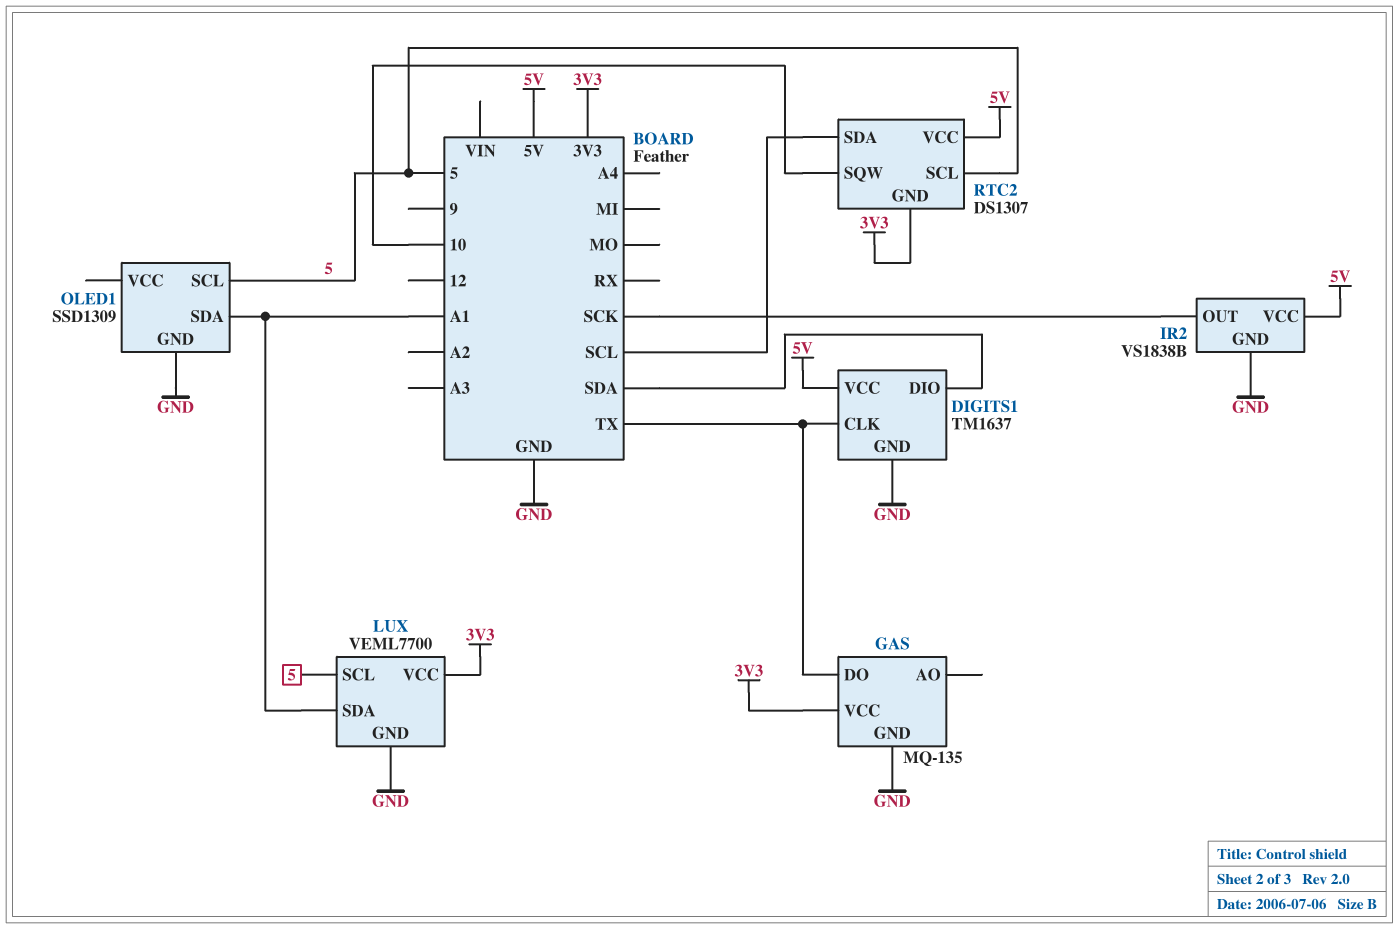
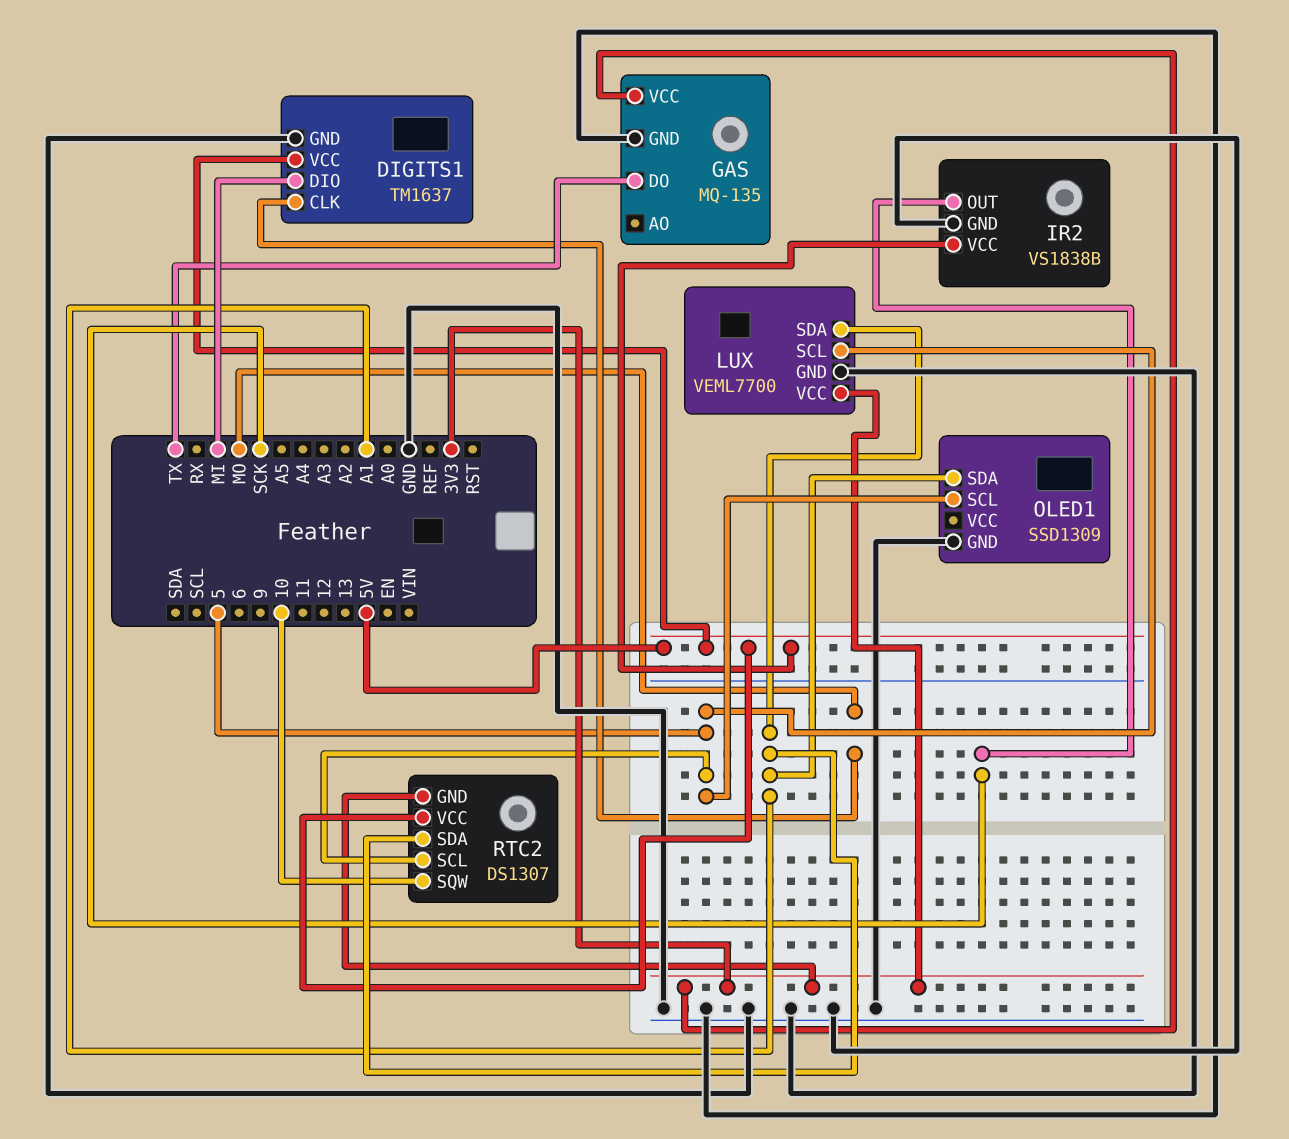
DIGITS1 pin CLK: TX -> MO
DIGITS1 pin DIO: SDA -> MI
RTC2 pin SDA: SCL -> A1

